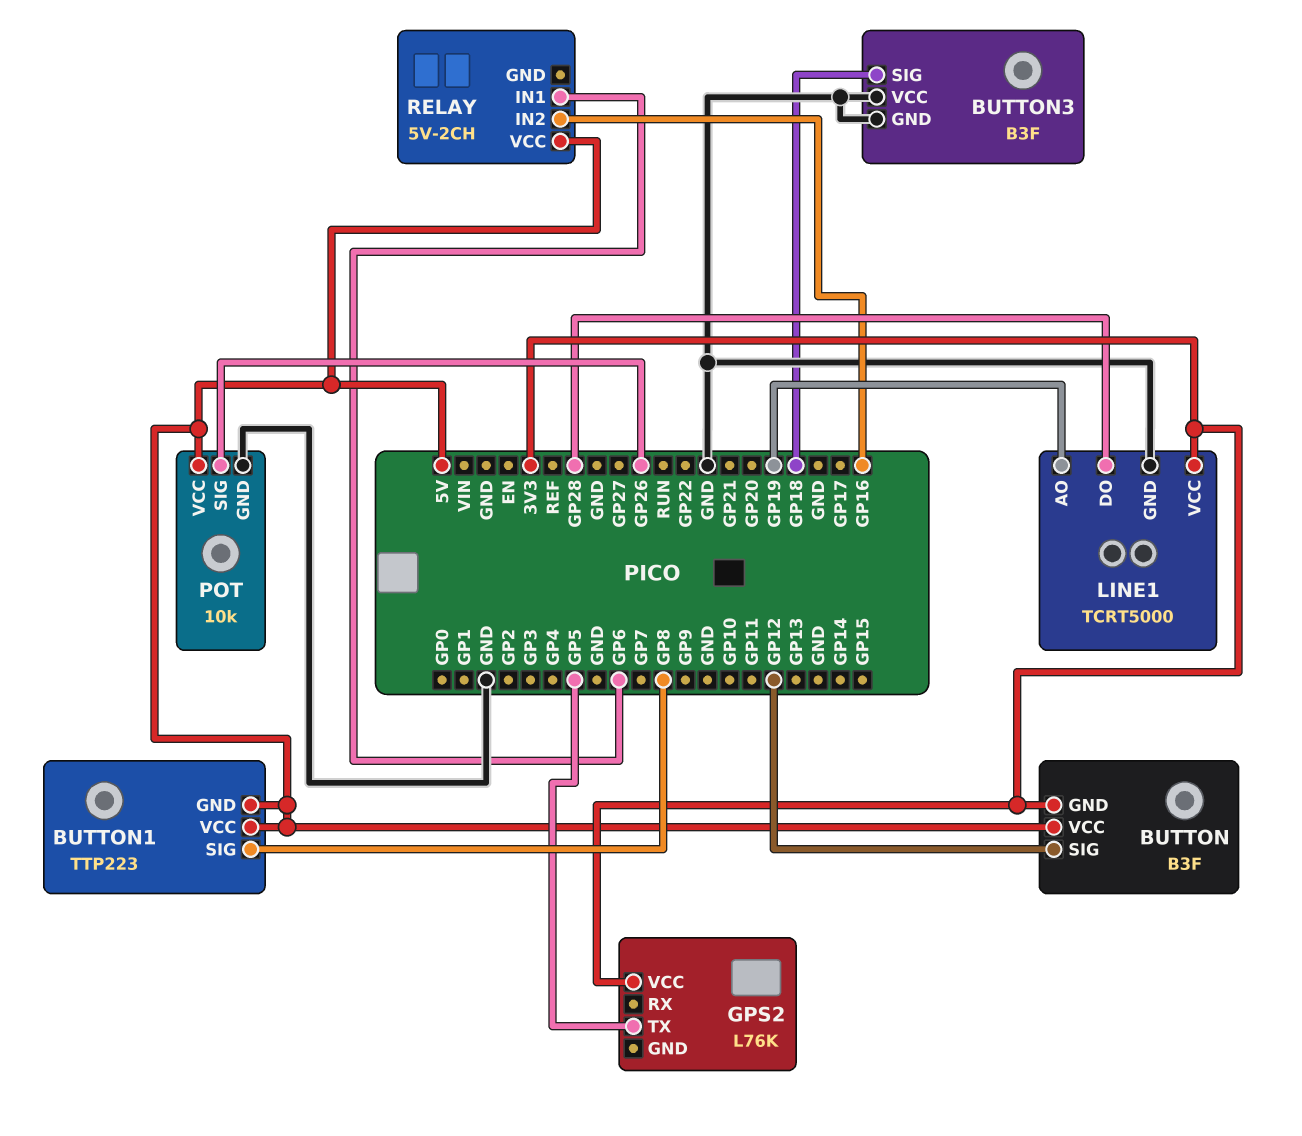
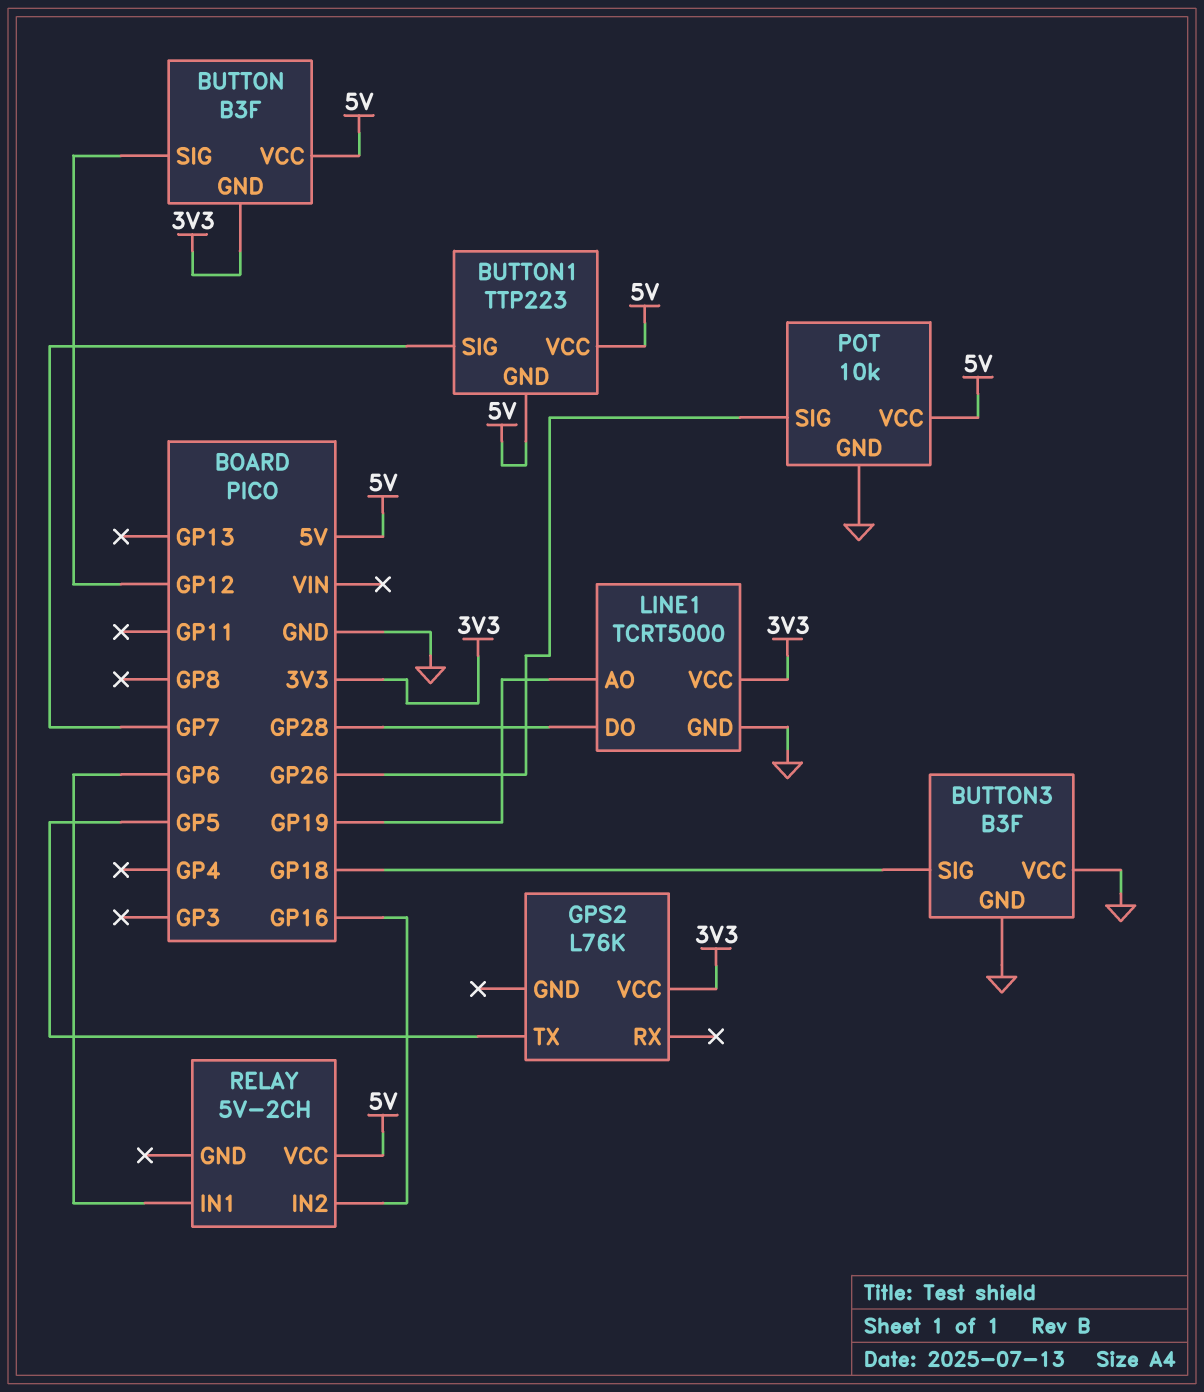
BUTTON1 pin SIG: GP8 -> GP7

